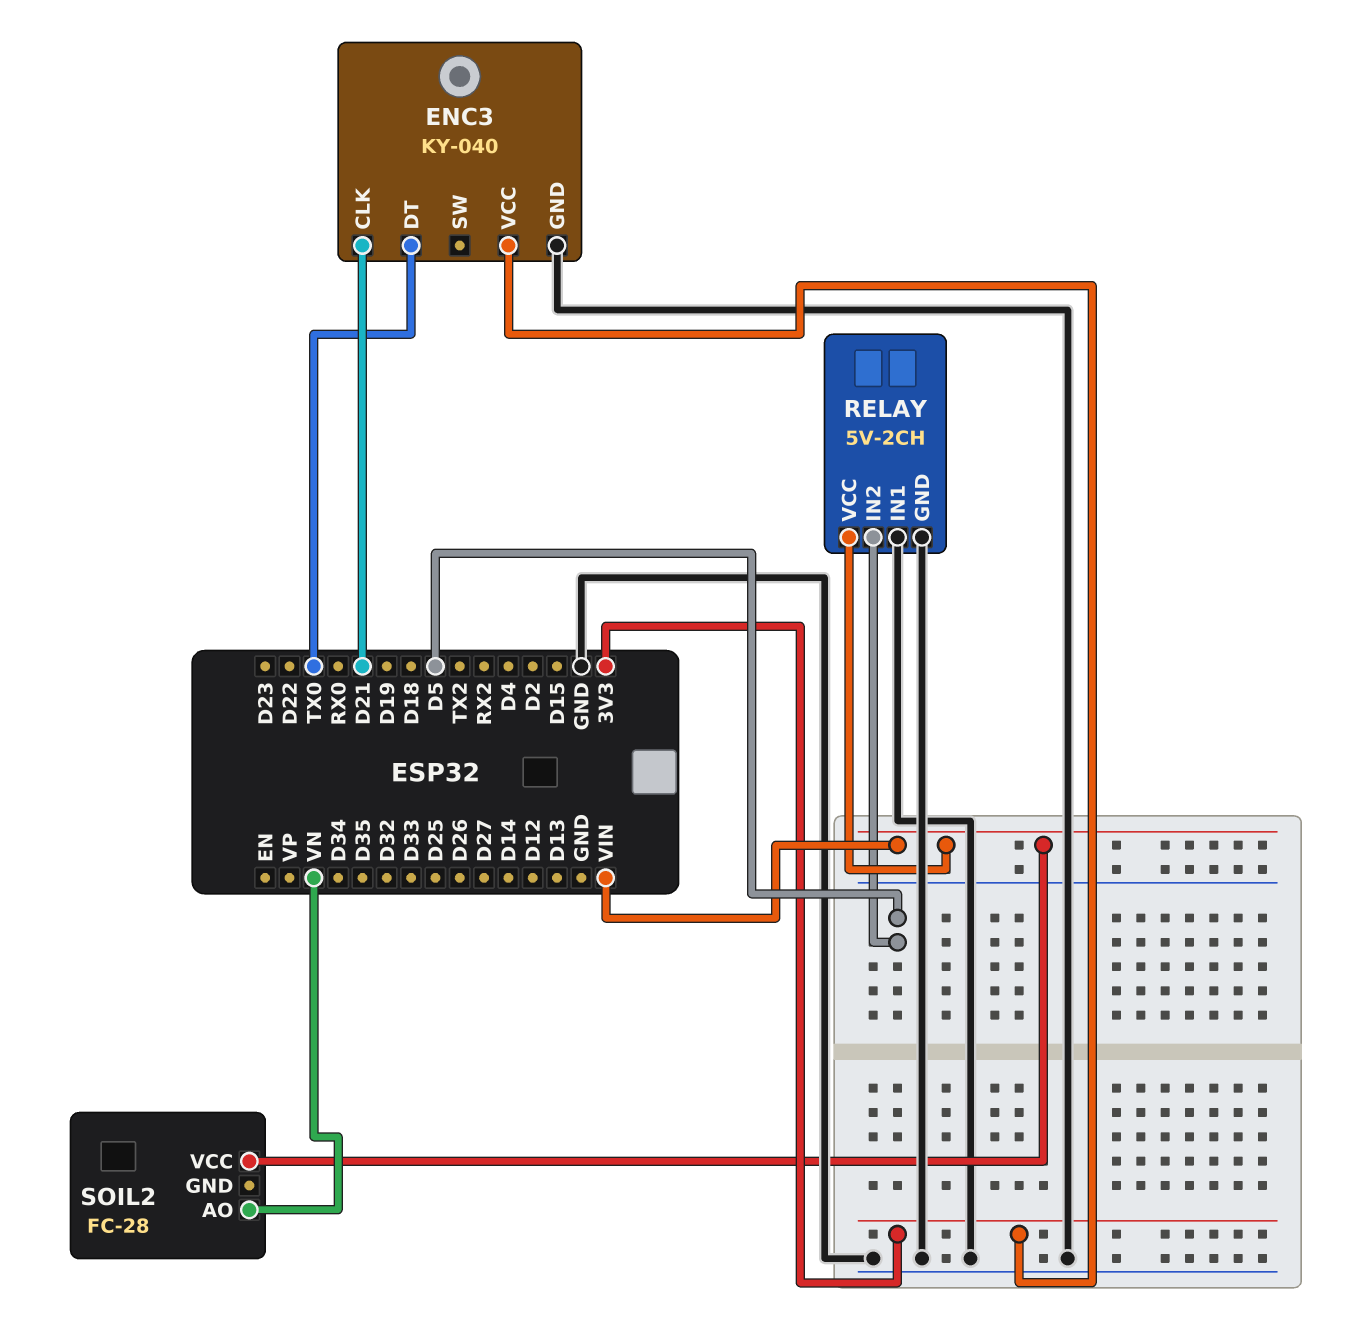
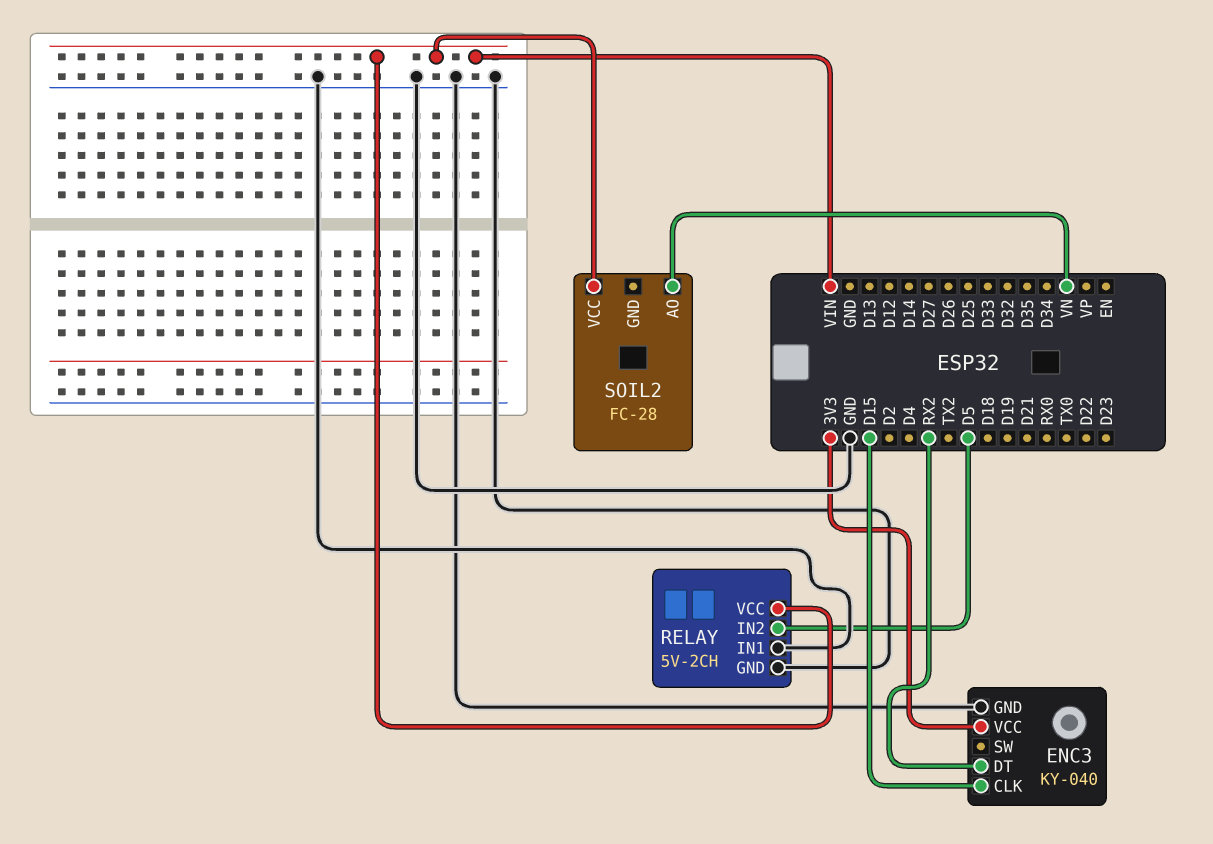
ENC3 pin CLK: D21 -> D15
ENC3 pin DT: TX0 -> RX2

